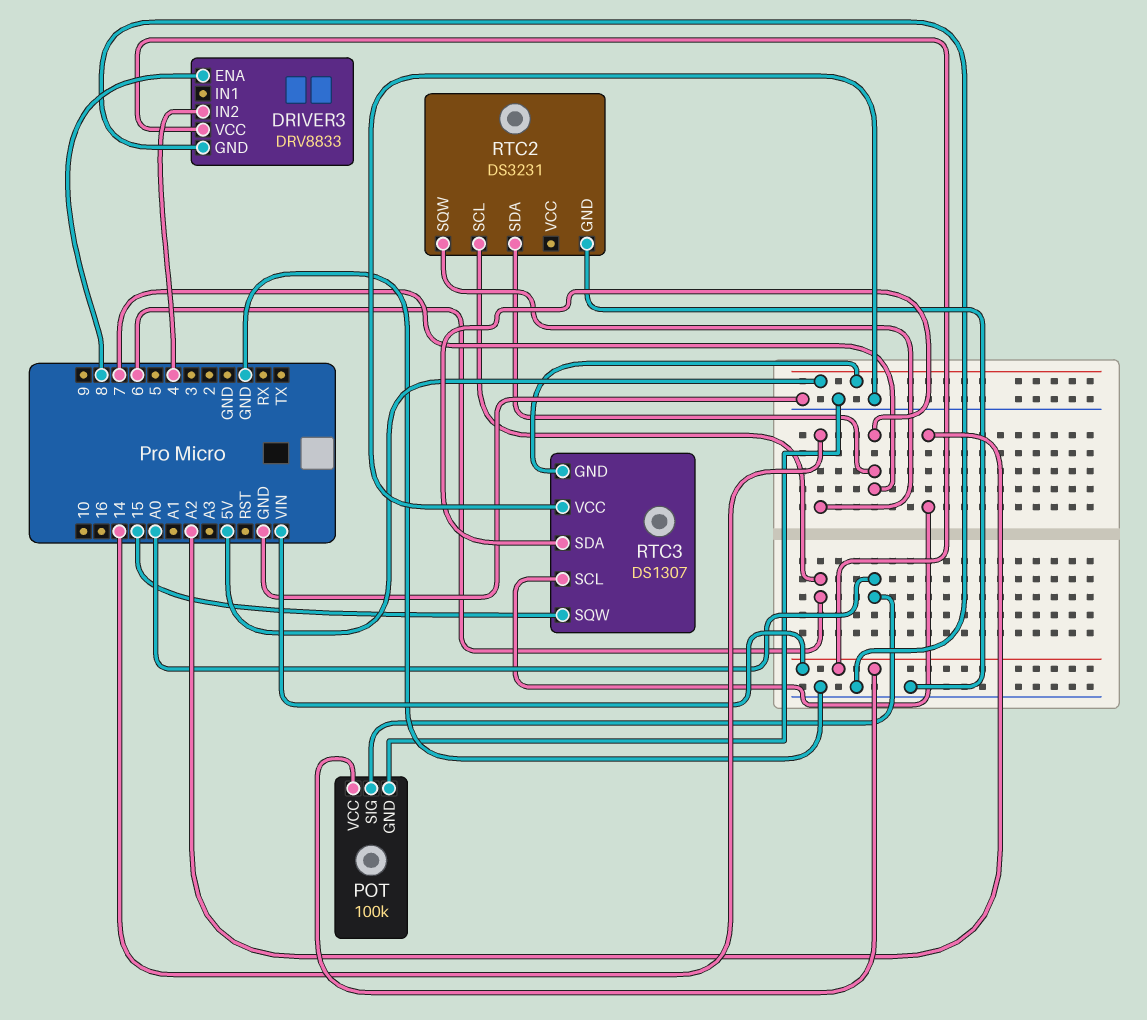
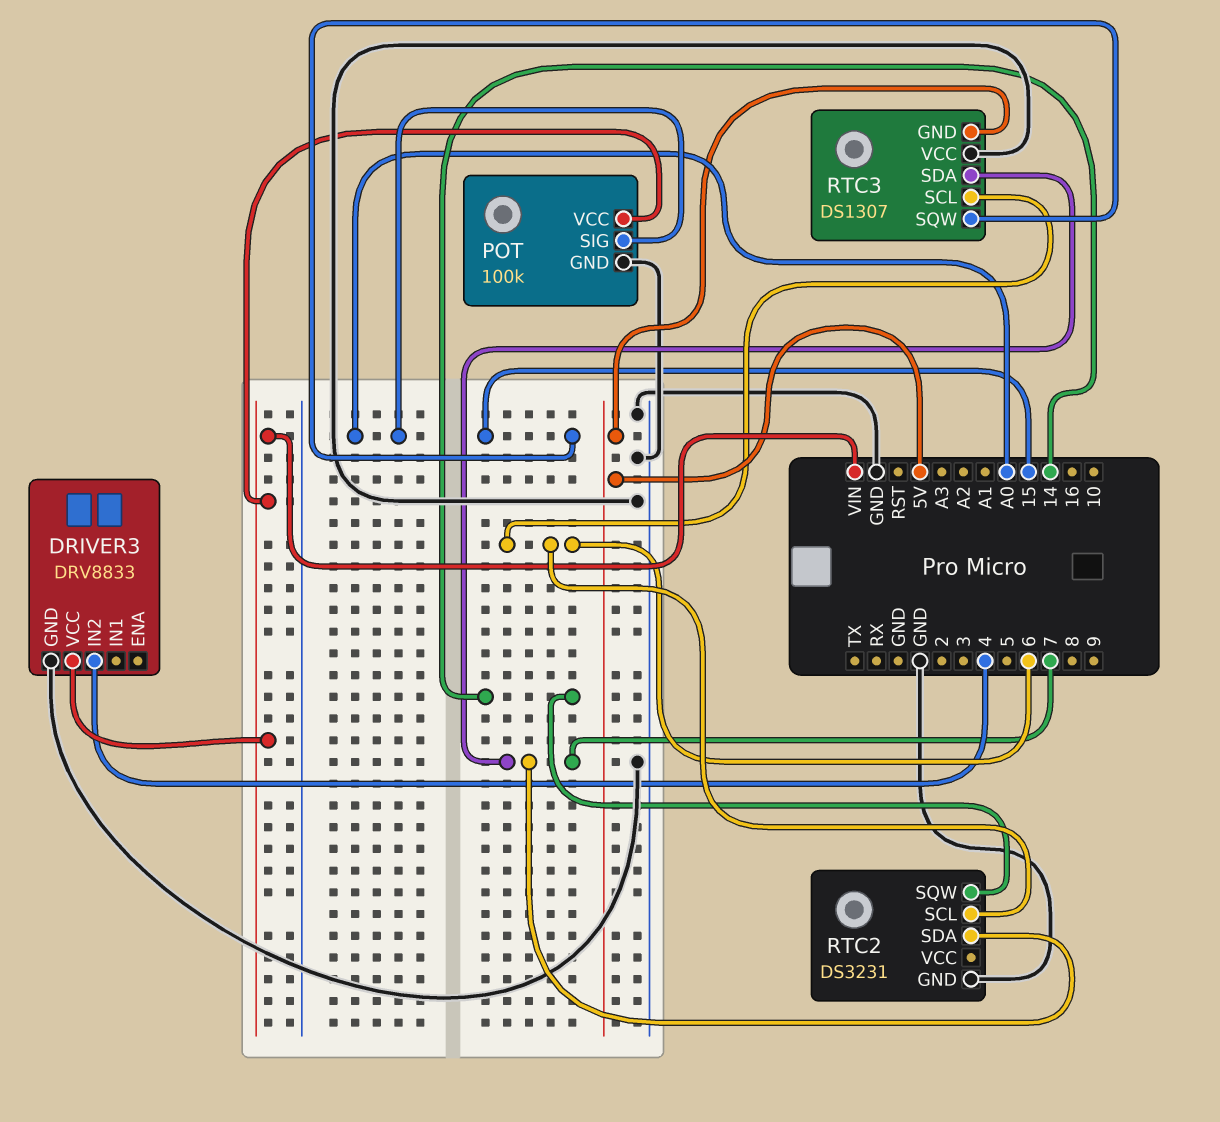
DRIVER3 pin ENA: 8 -> none
RTC3 pin SCL: A2 -> 6

